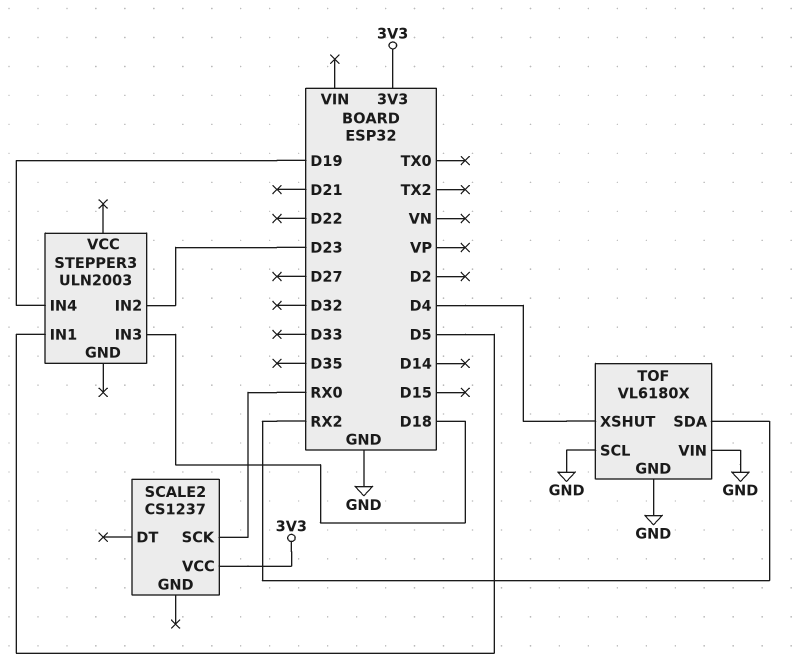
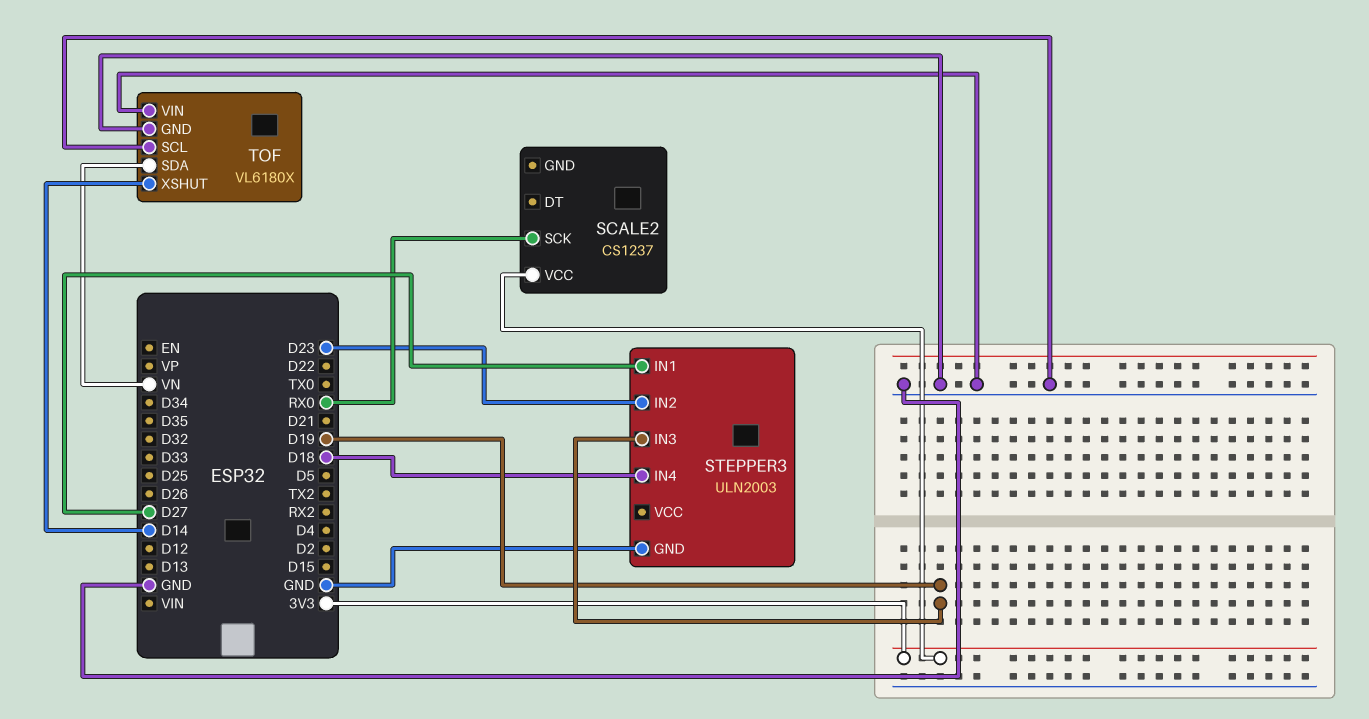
STEPPER3 pin GND: none -> GND
STEPPER3 pin IN1: D5 -> D27
STEPPER3 pin IN3: D18 -> D19
STEPPER3 pin IN4: D19 -> D18
TOF pin SDA: RX2 -> VN
TOF pin XSHUT: D4 -> D14

